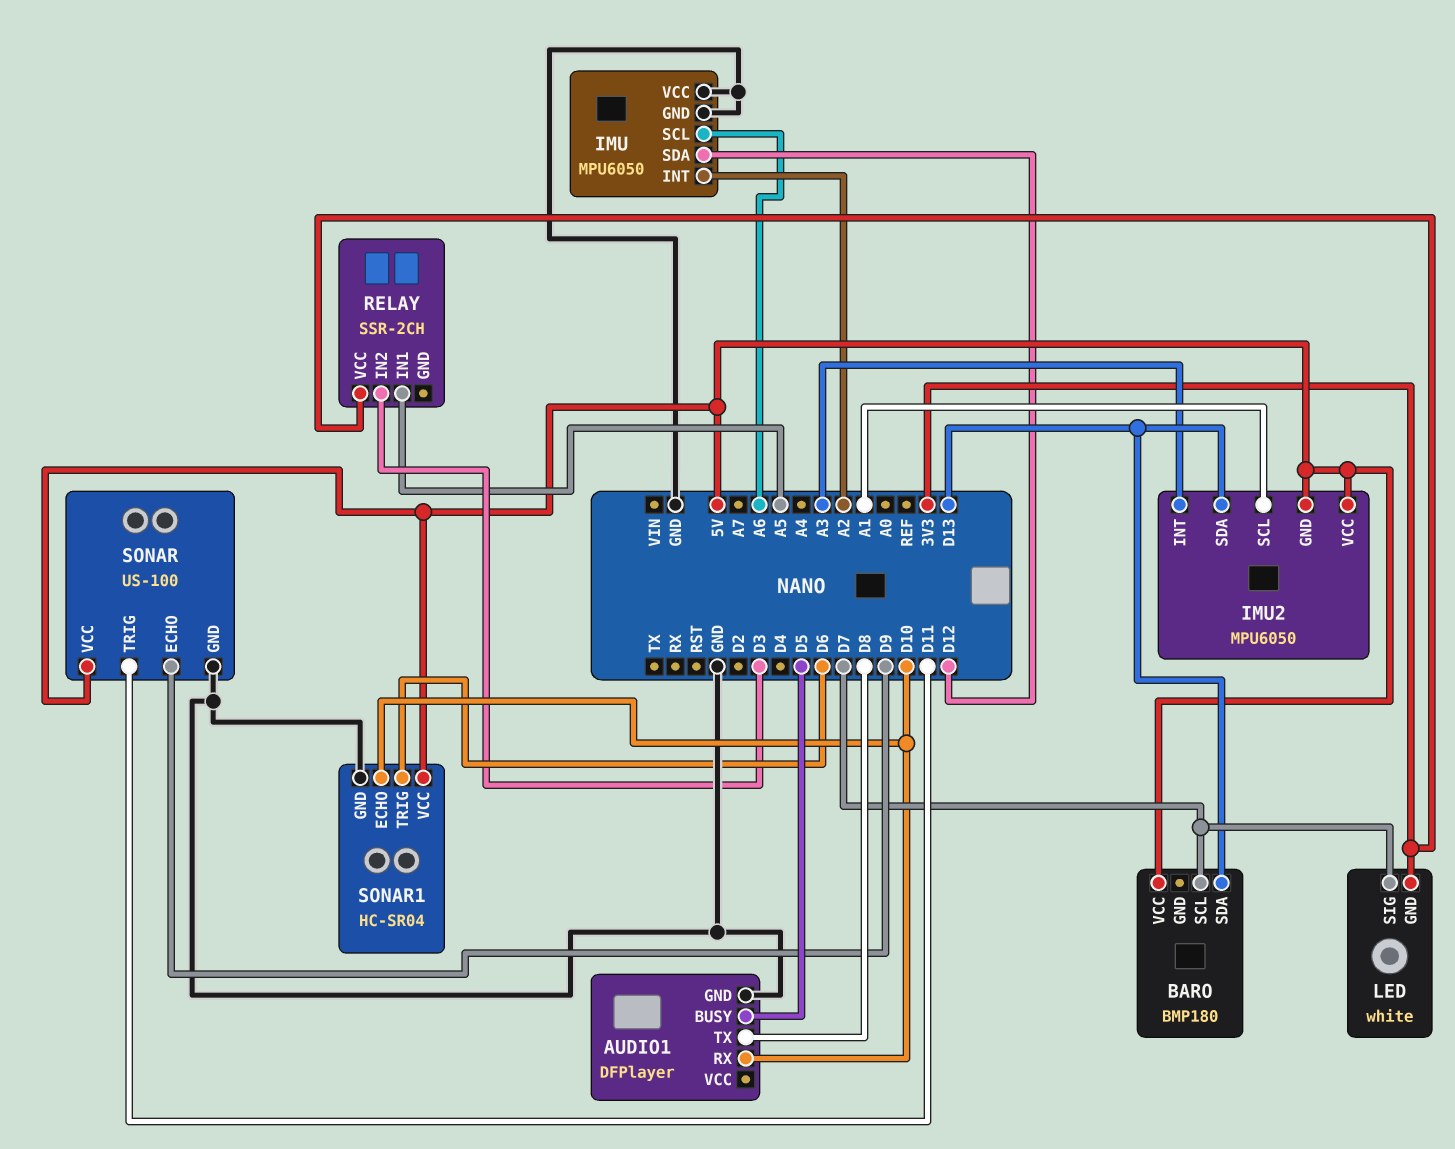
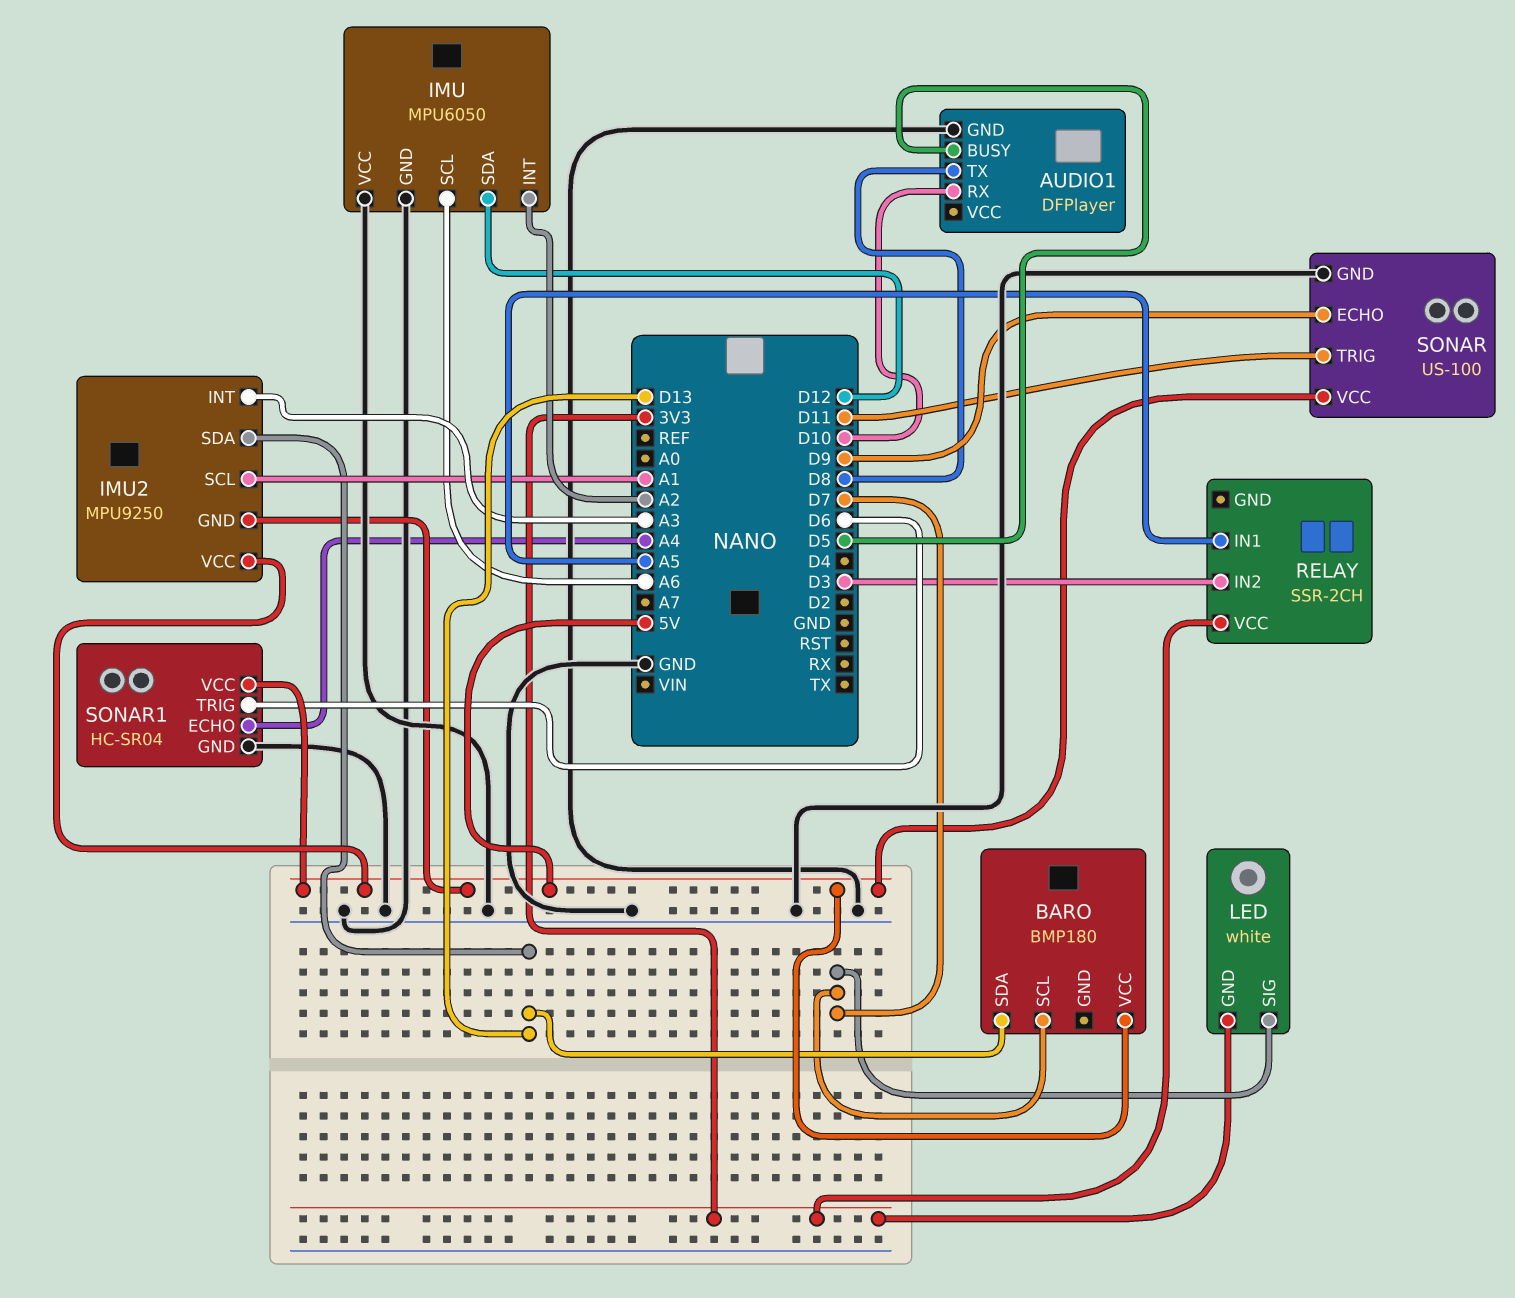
IMU2: MPU6050 -> MPU9250
SONAR1 pin ECHO: D10 -> A4

